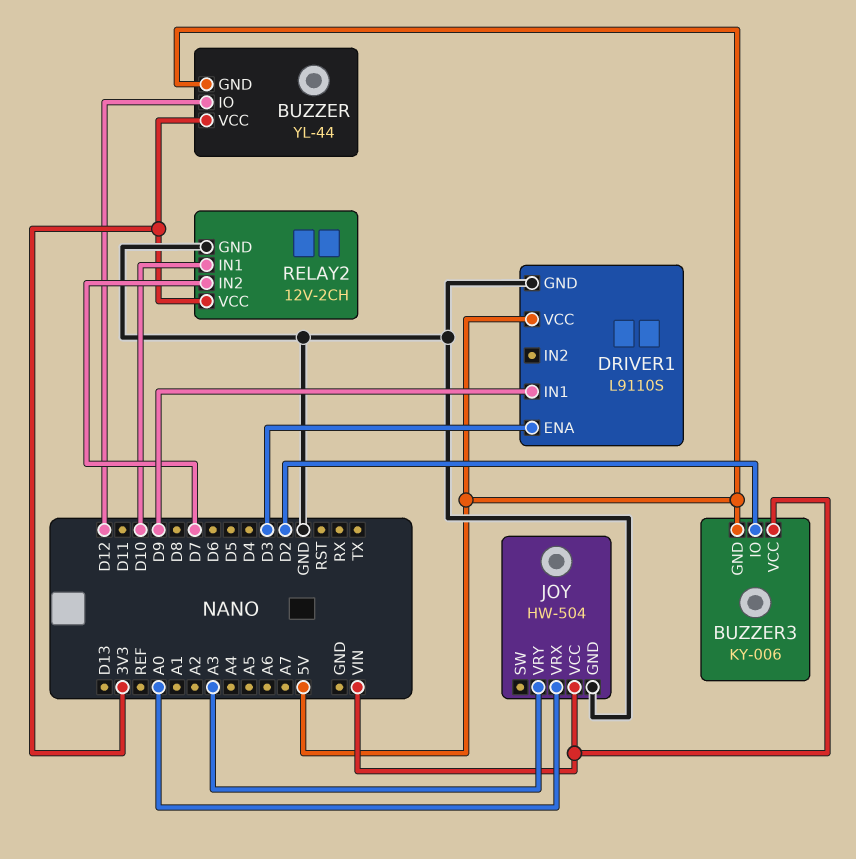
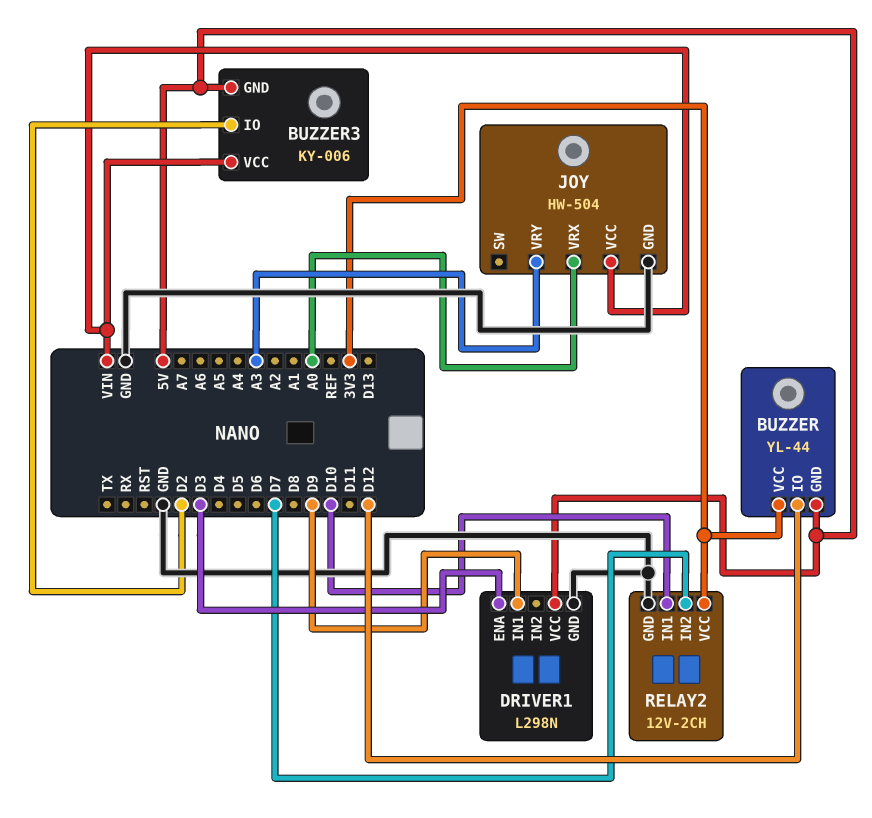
DRIVER1: L9110S -> L298N

